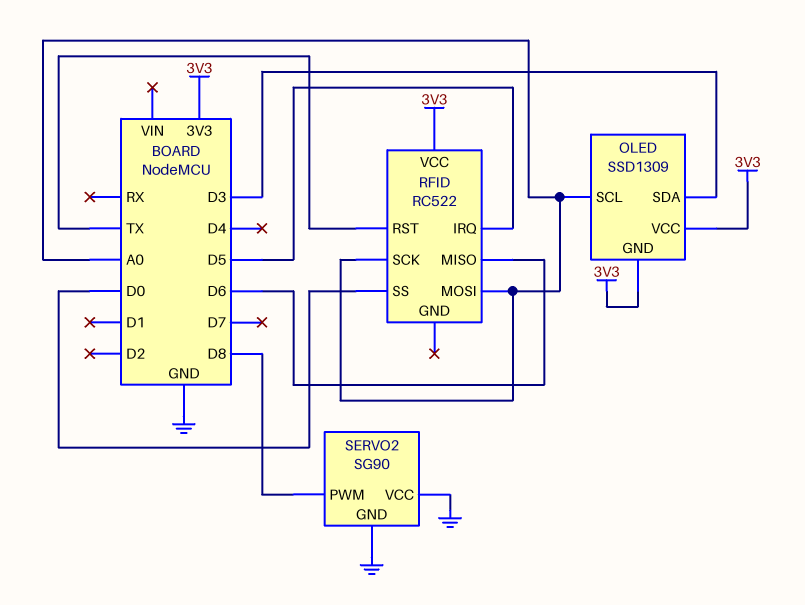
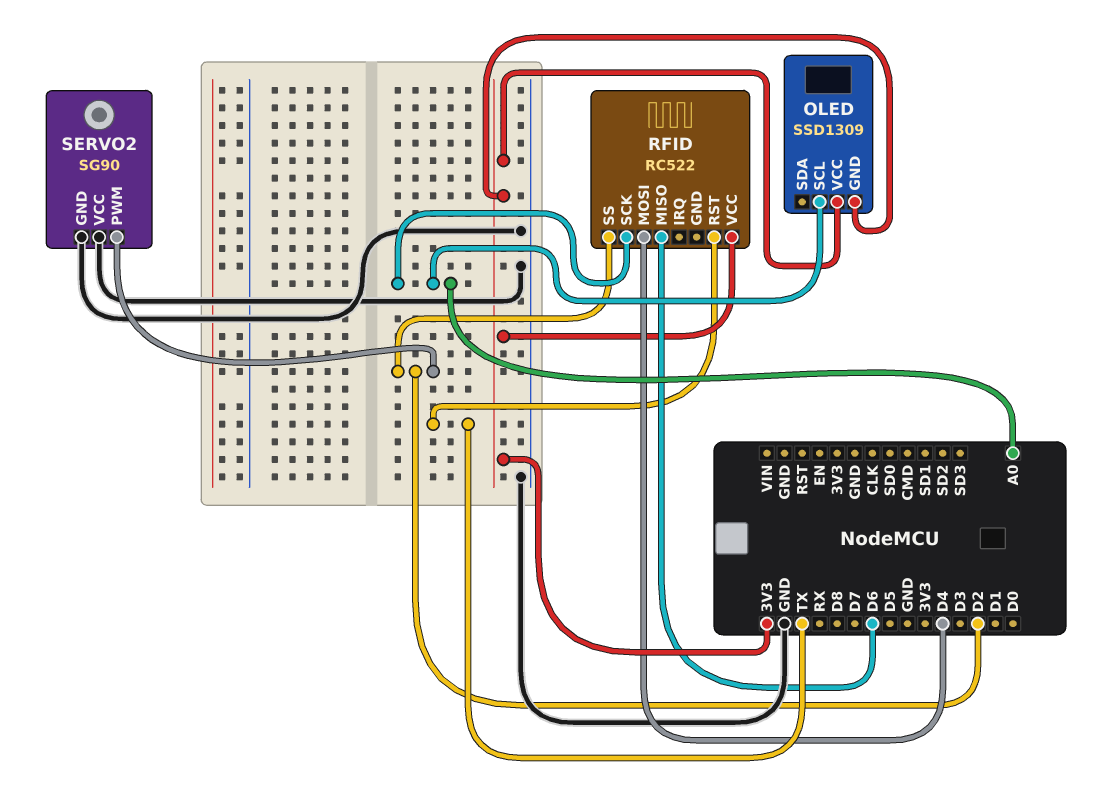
OLED pin SDA: D3 -> none
RFID pin IRQ: D5 -> none
RFID pin MOSI: A0 -> D4
RFID pin SS: D0 -> D2
SERVO2 pin PWM: D8 -> D2

